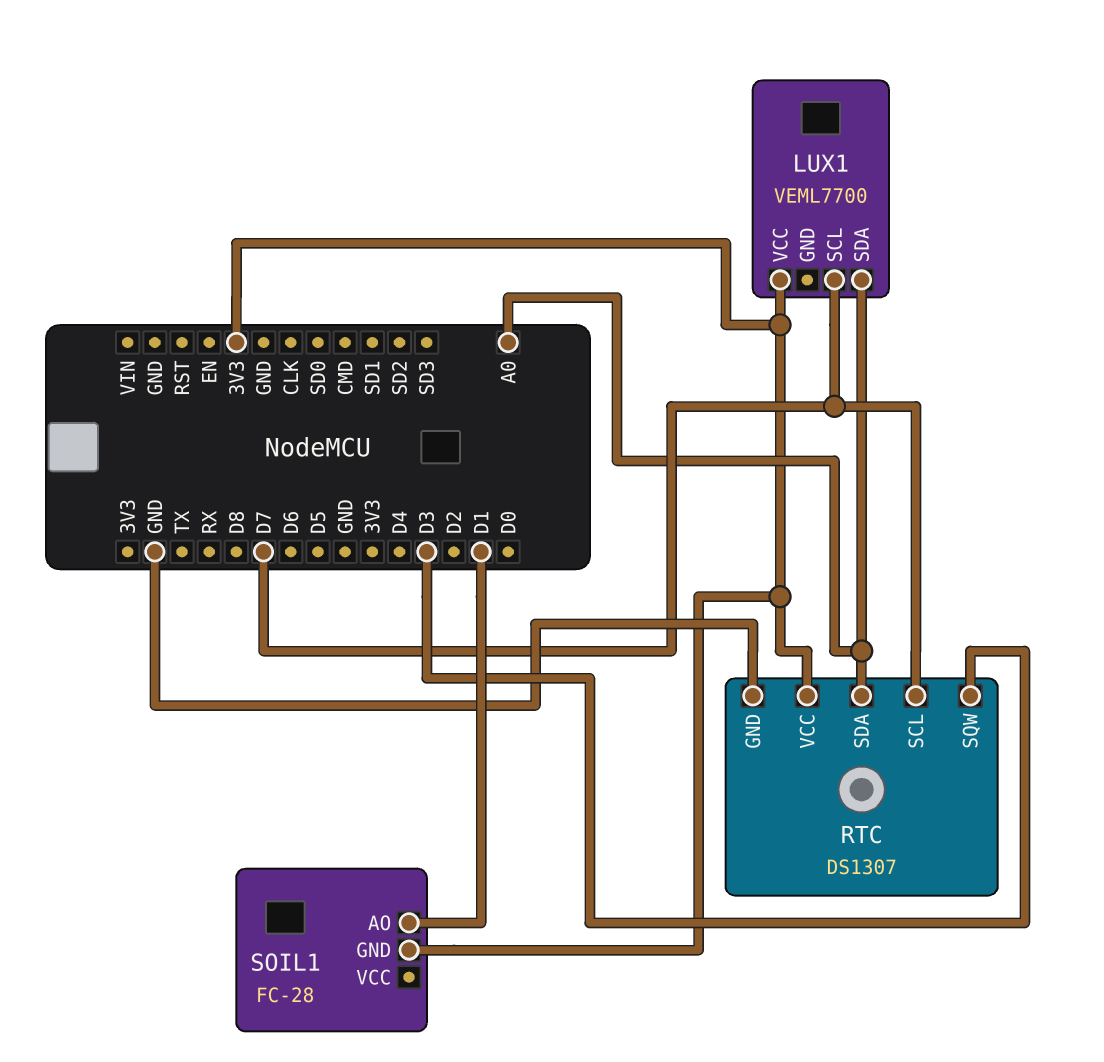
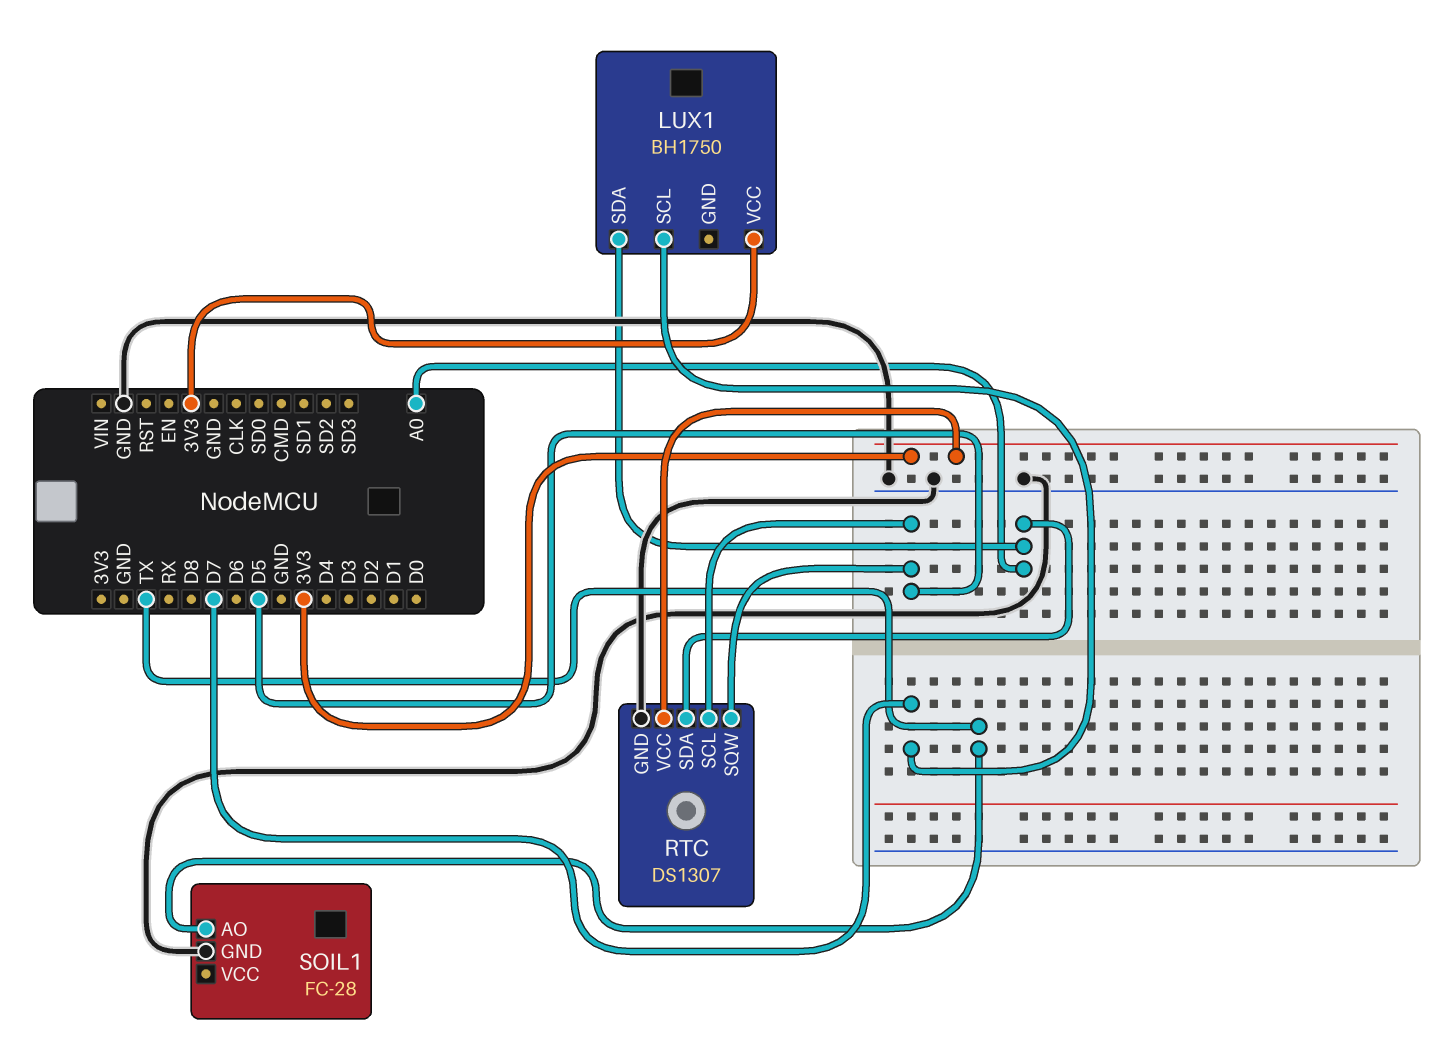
LUX1: VEML7700 -> BH1750
RTC pin SCL: D7 -> D5
RTC pin SQW: D3 -> D5
SOIL1 pin AO: D1 -> TX
SOIL1 pin GND: 3V3 -> GND

